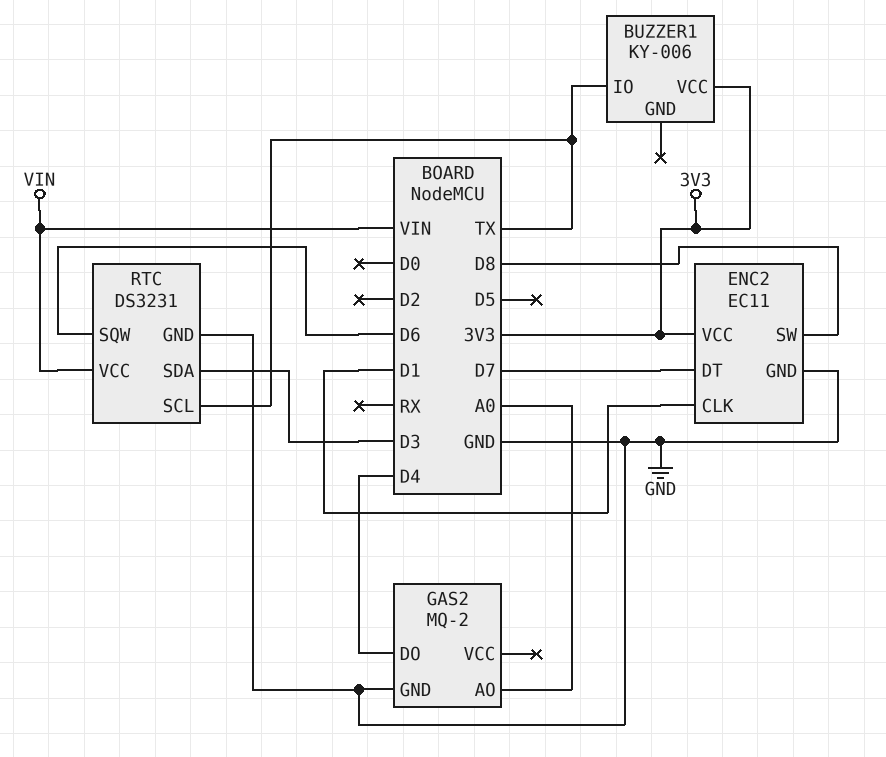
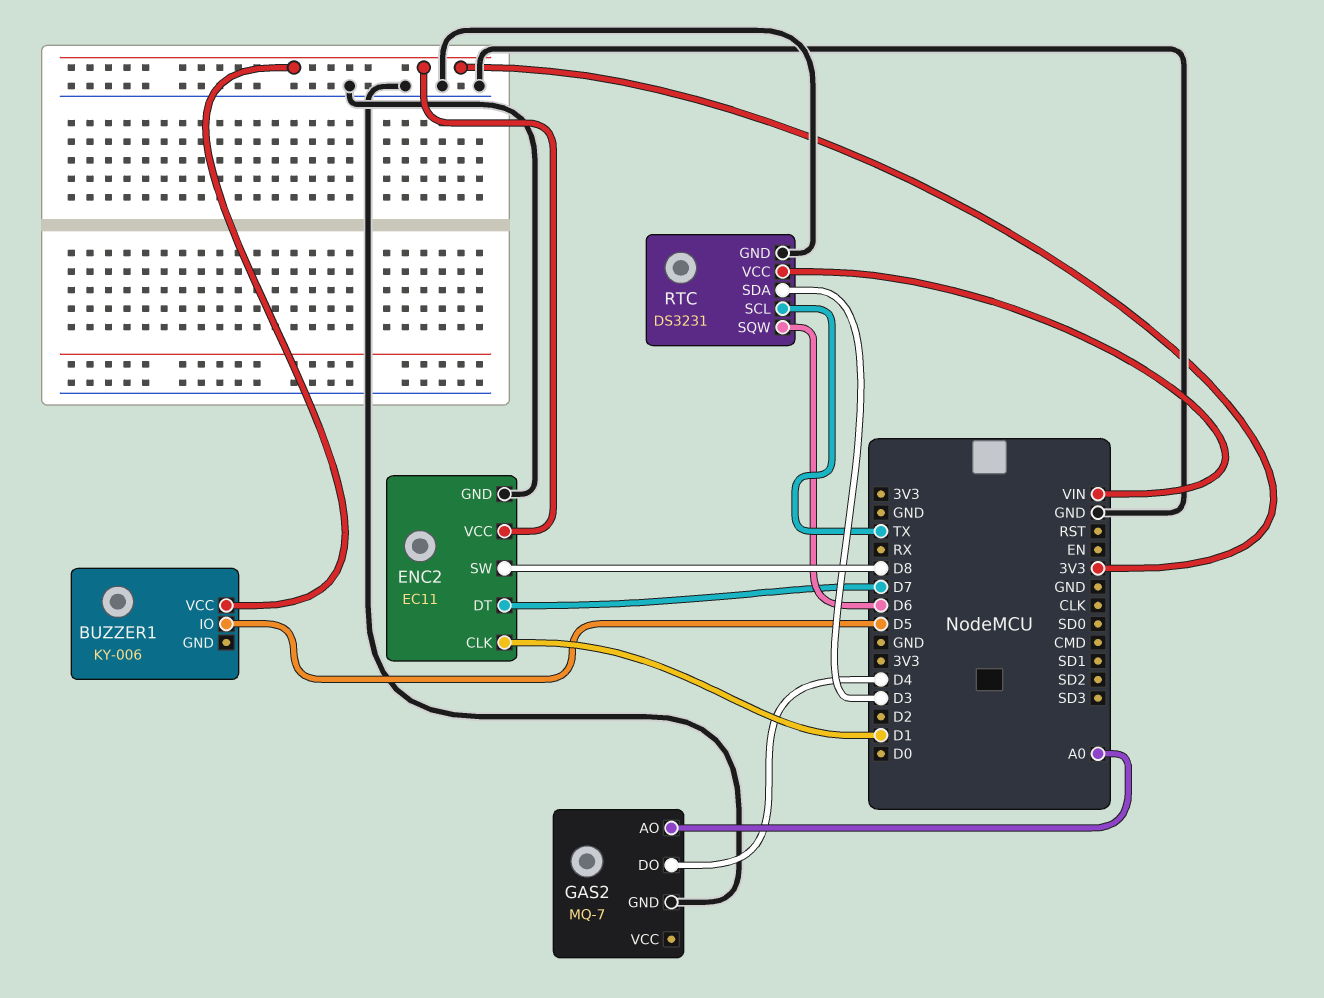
BUZZER1 pin IO: TX -> D5
GAS2: MQ-2 -> MQ-7

